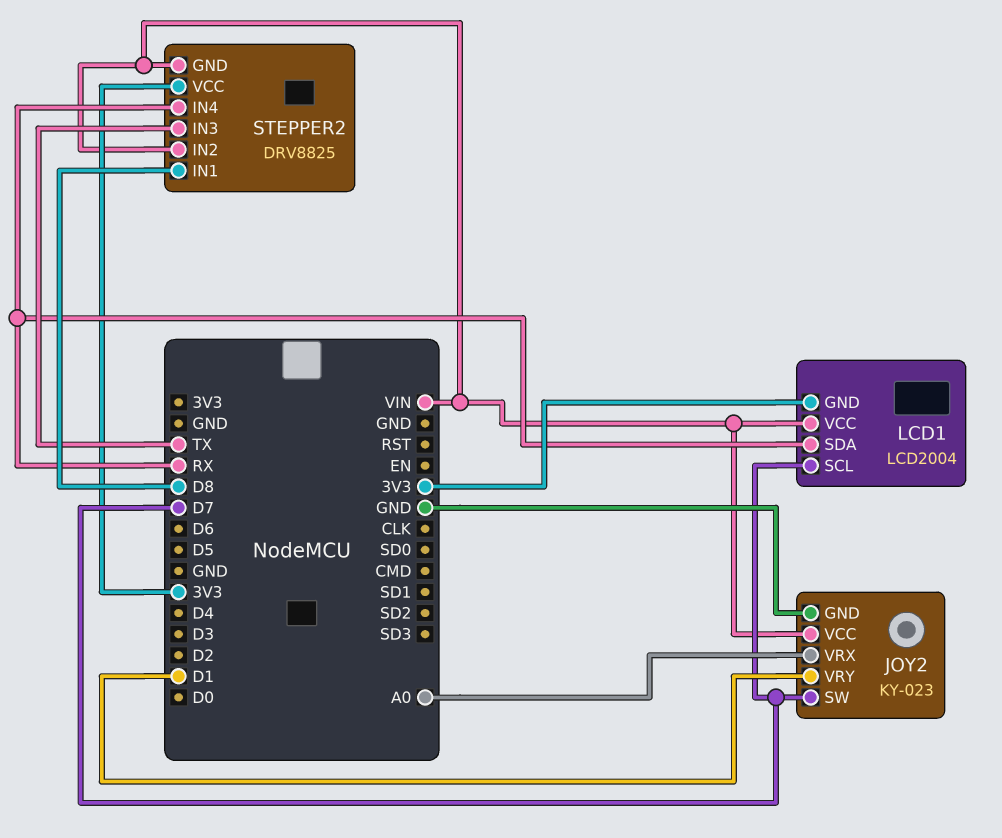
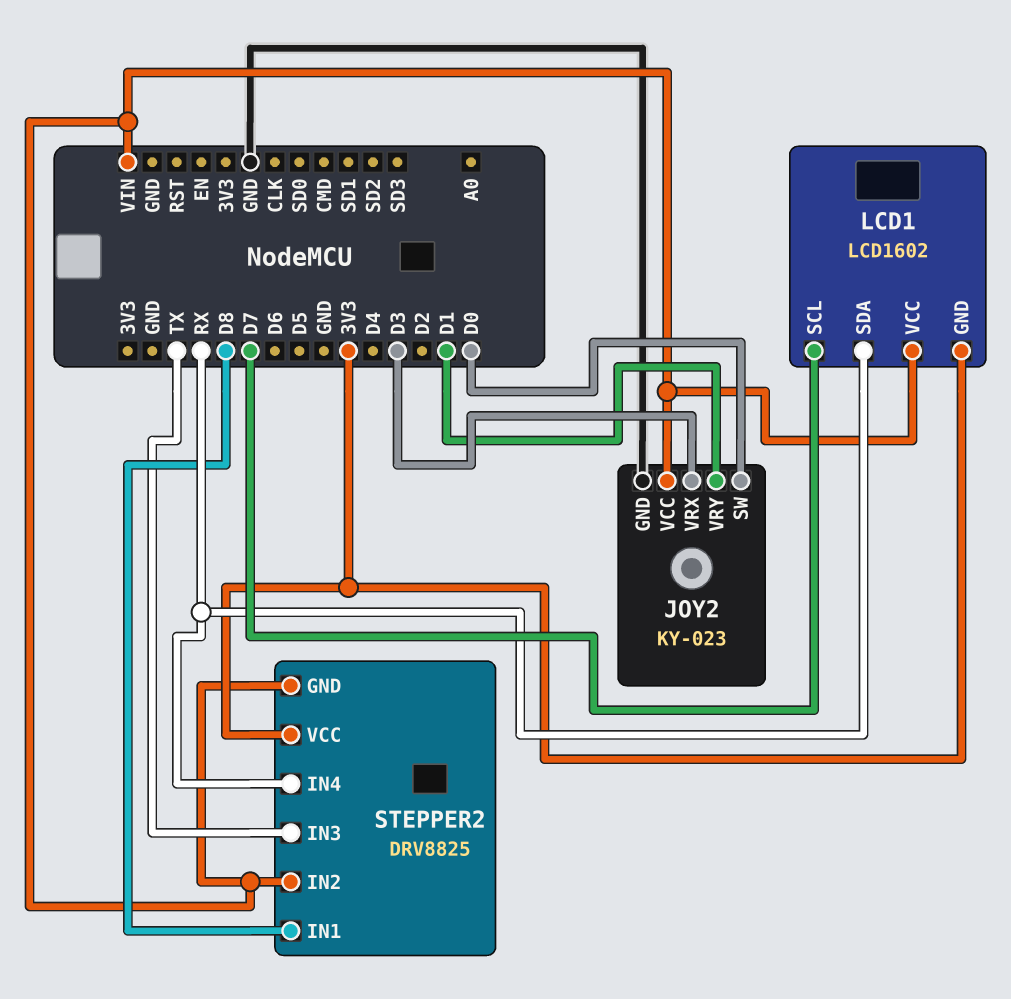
JOY2 pin SW: D7 -> D0
JOY2 pin VRX: A0 -> D3
LCD1: LCD2004 -> LCD1602

